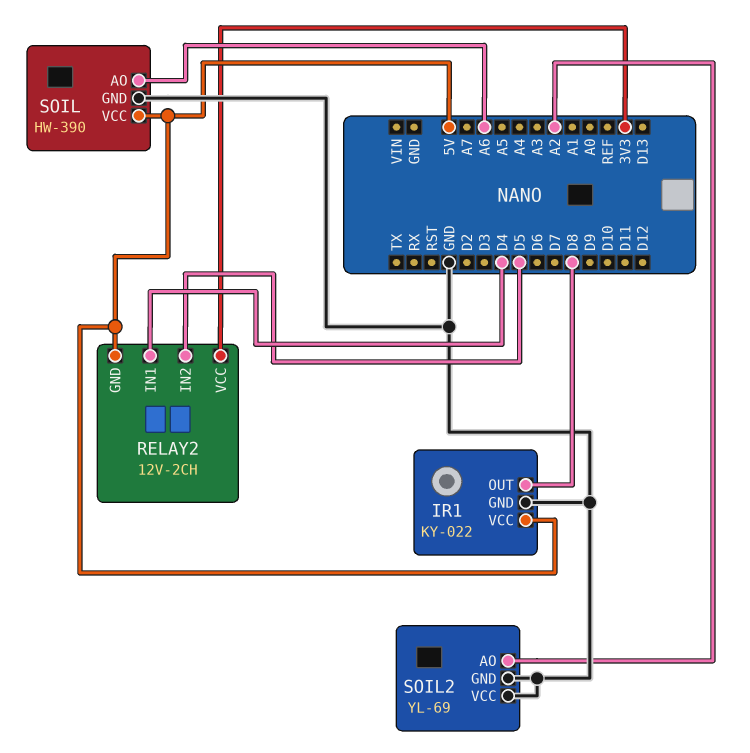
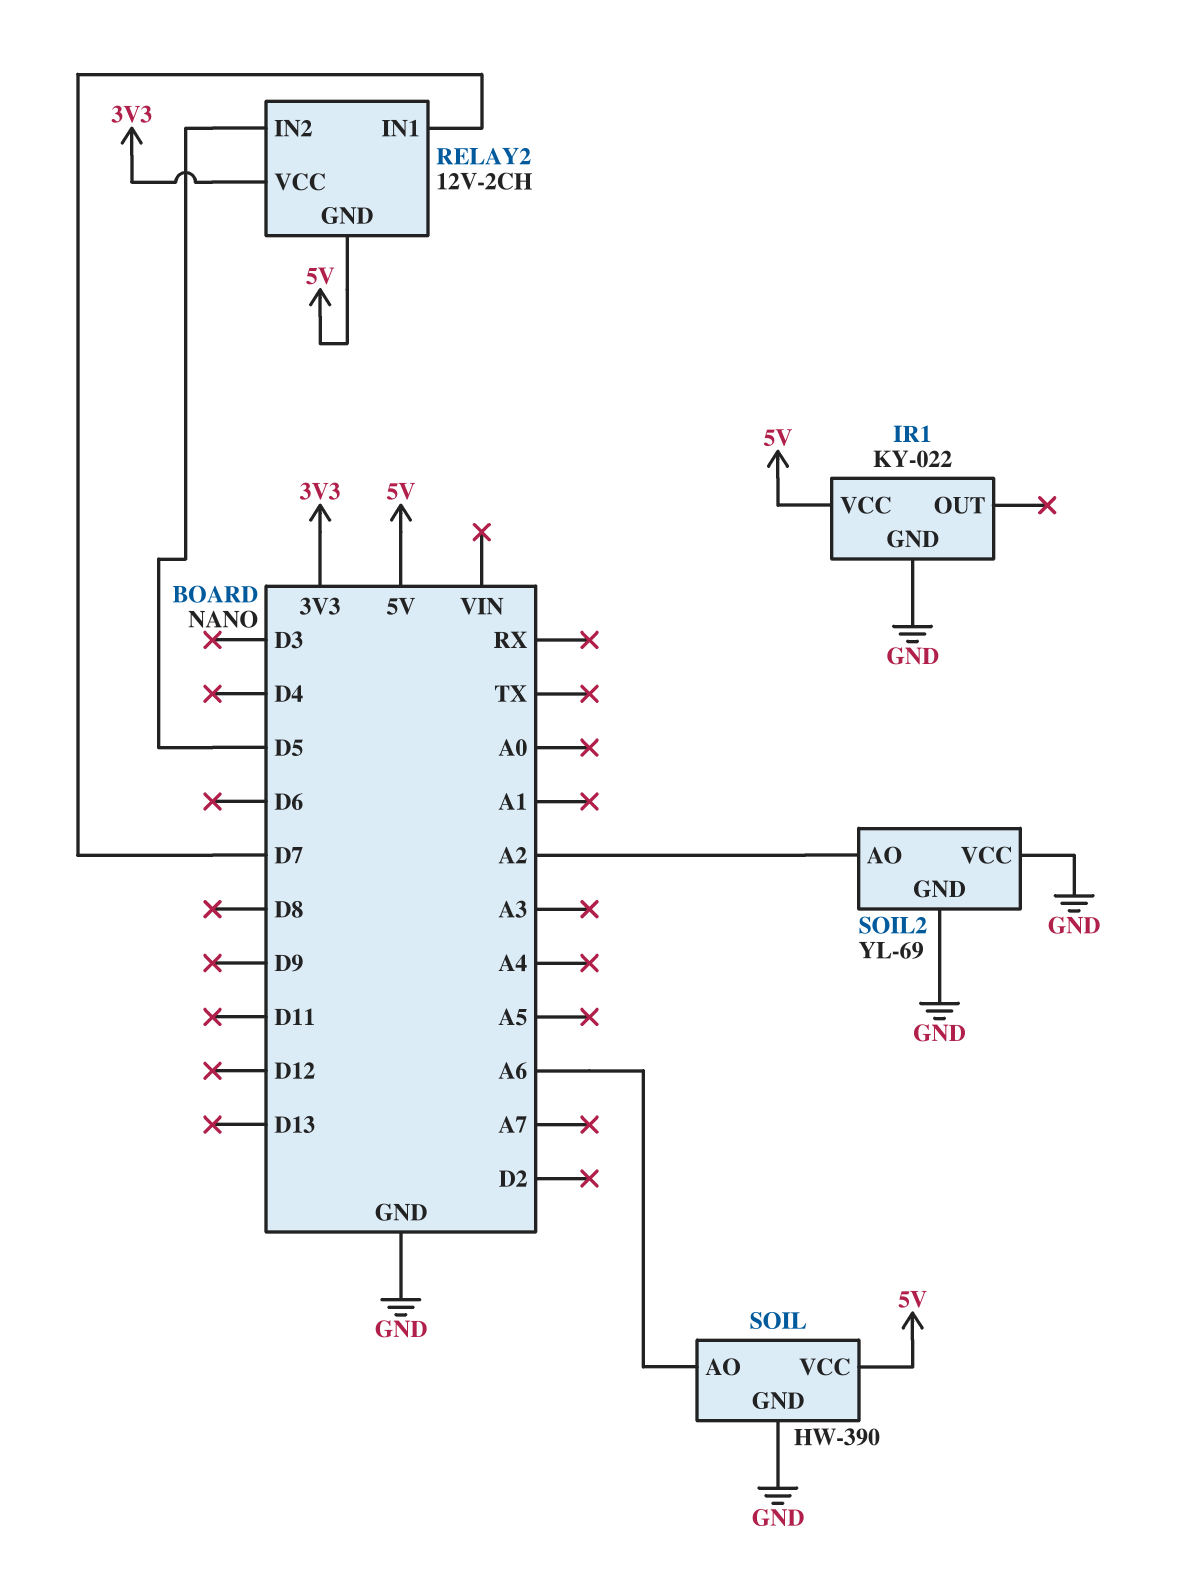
IR1 pin OUT: D8 -> none
RELAY2 pin IN1: D4 -> D7

